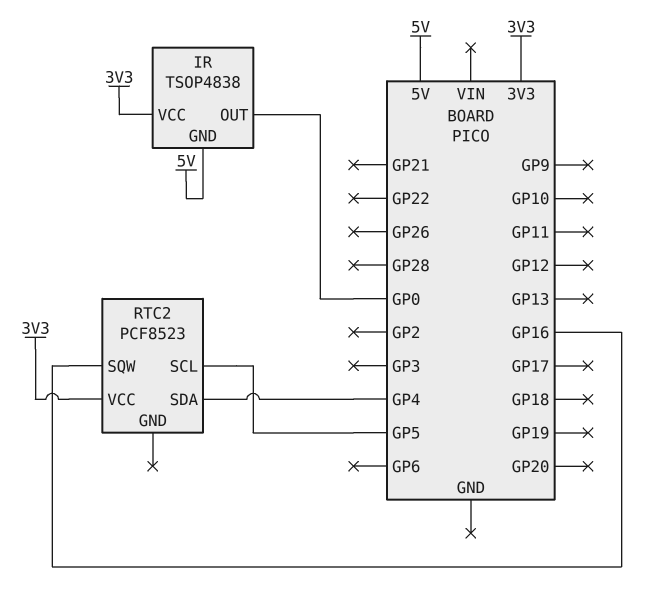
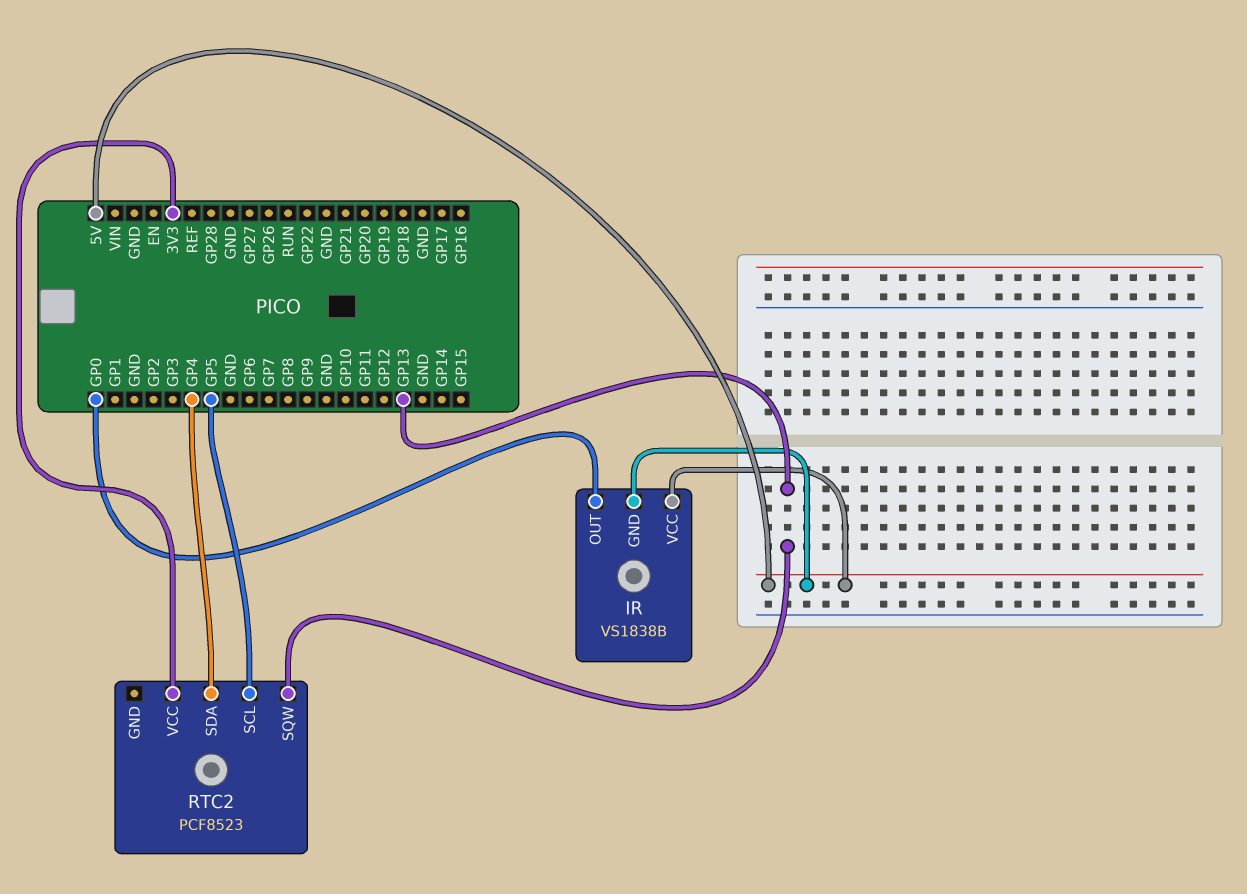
IR: TSOP4838 -> VS1838B
IR pin VCC: 3V3 -> 5V
RTC2 pin SQW: GP16 -> GP13

